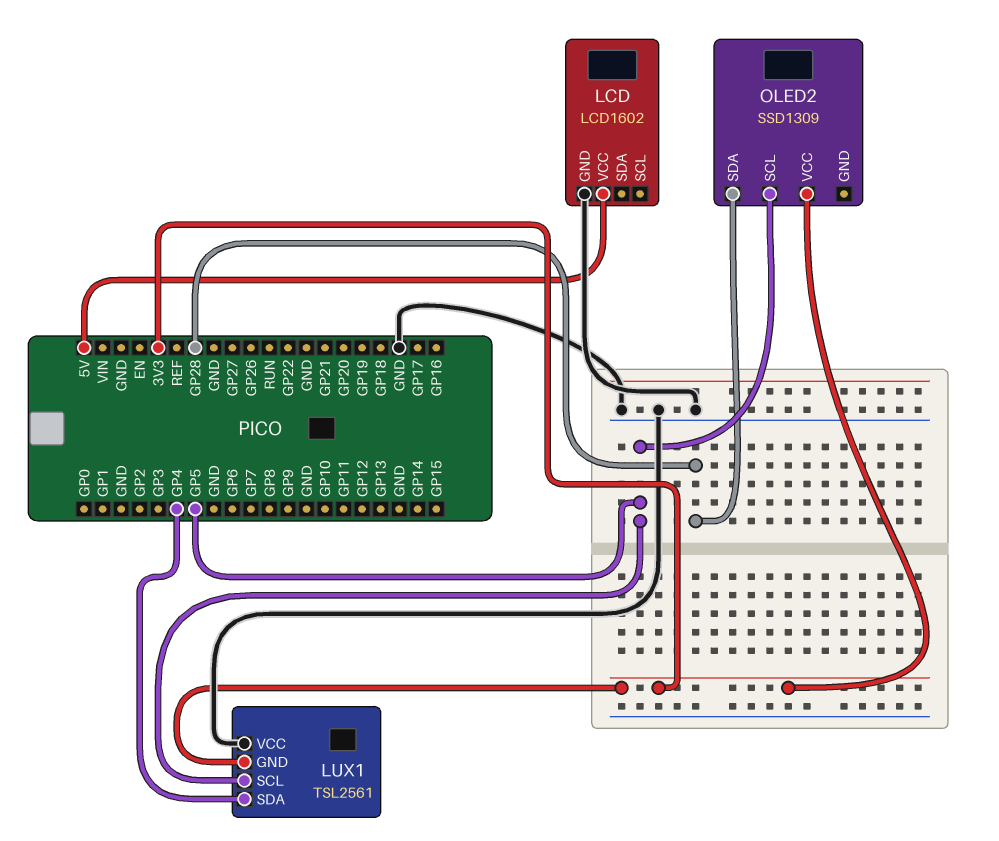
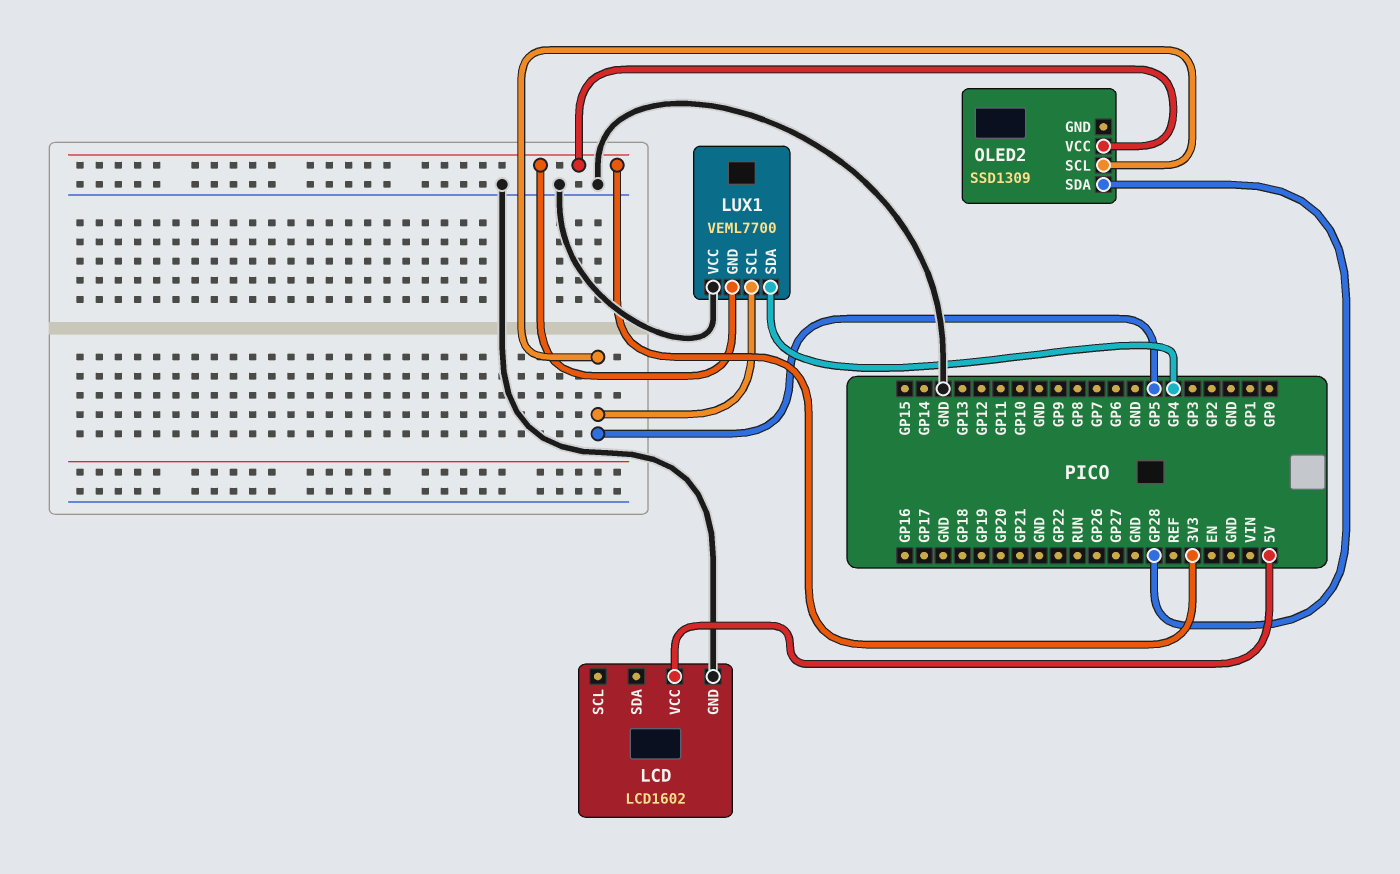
LUX1: TSL2561 -> VEML7700

